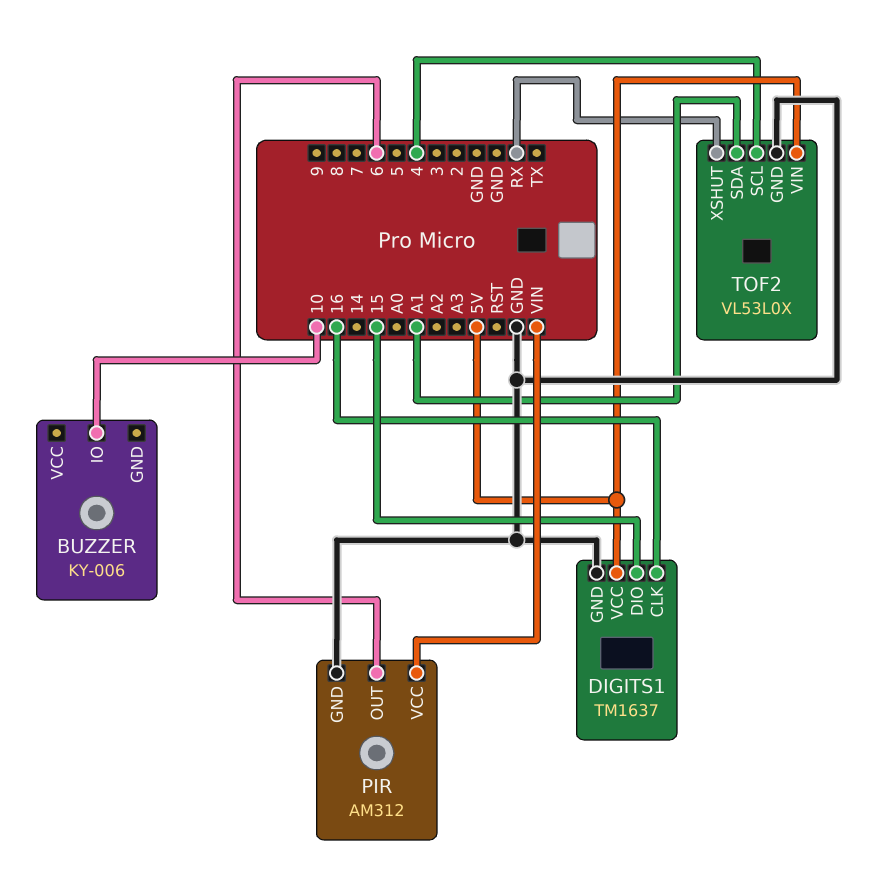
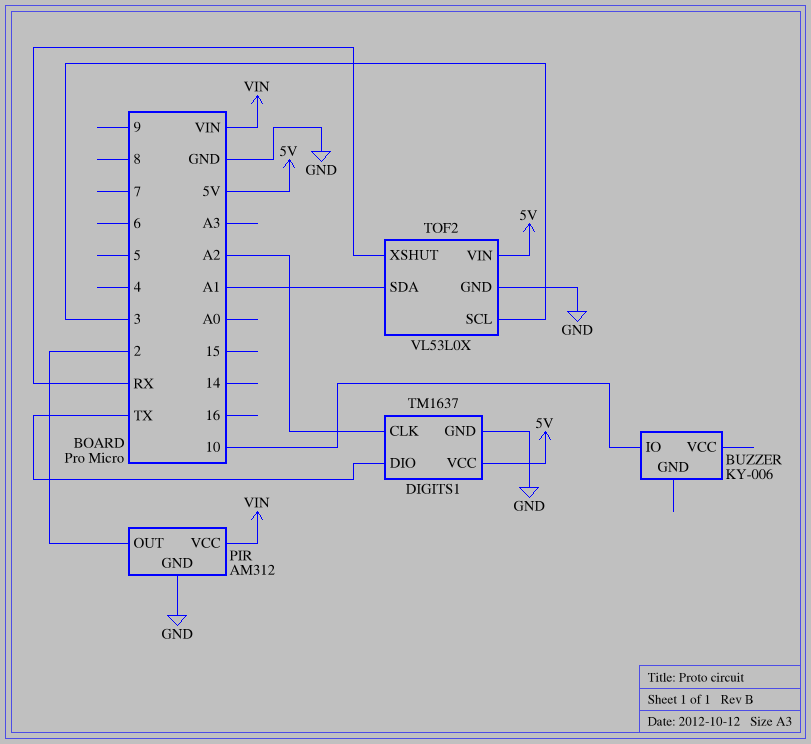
DIGITS1 pin CLK: 16 -> A2
DIGITS1 pin DIO: 15 -> TX
PIR pin OUT: 6 -> 2
TOF2 pin SCL: 4 -> 3

